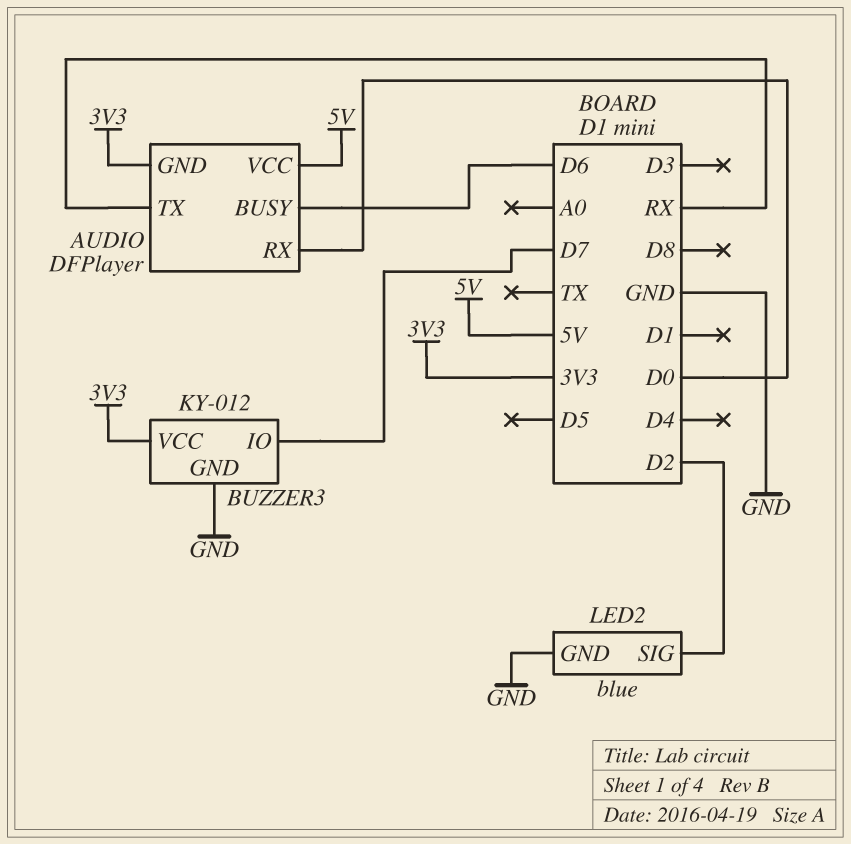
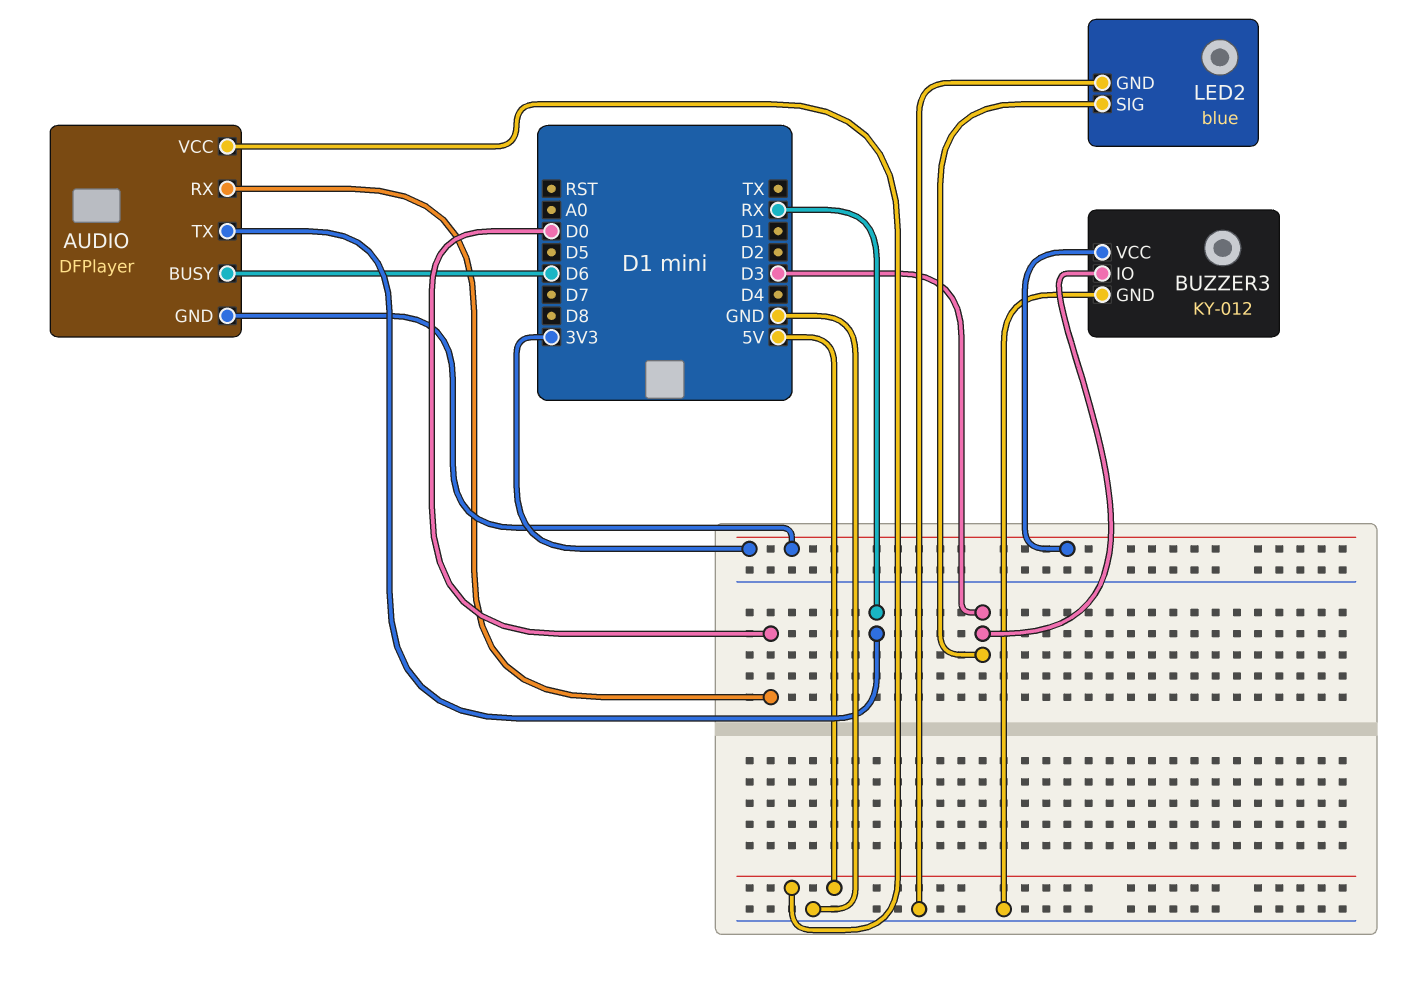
BUZZER3 pin IO: D7 -> D3
LED2 pin SIG: D2 -> D3

